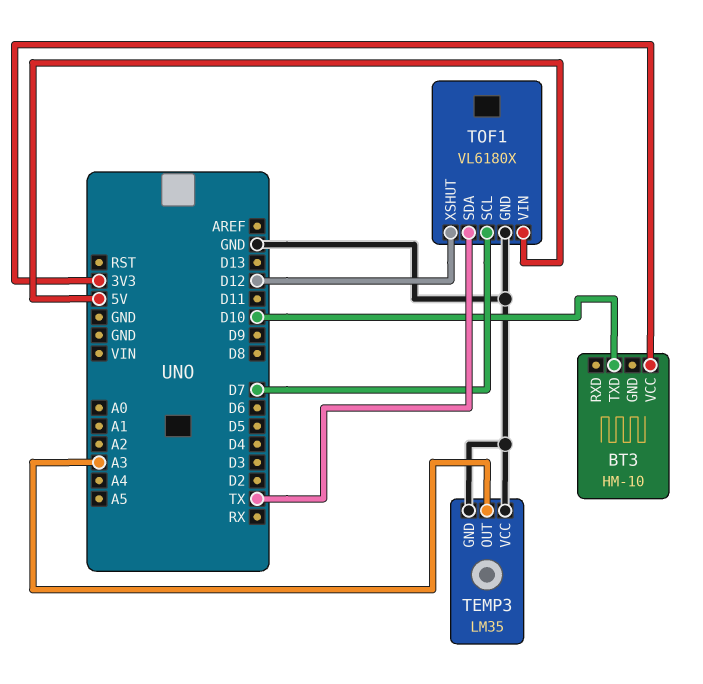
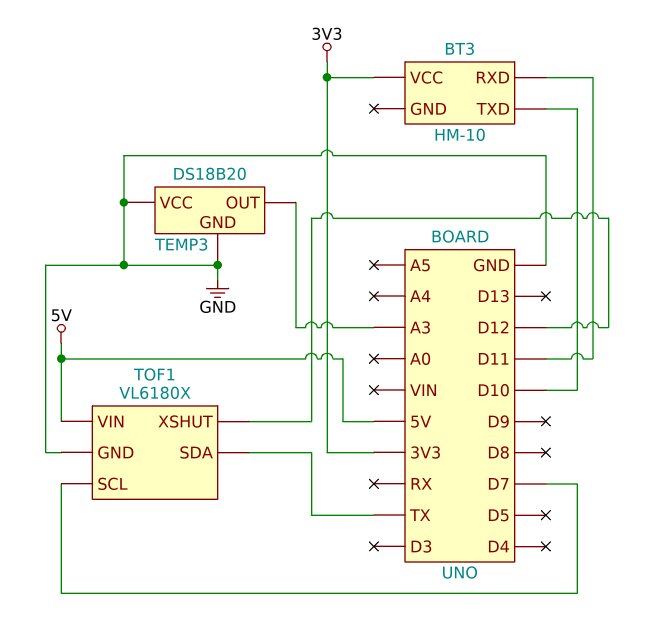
BT3 pin RXD: none -> D11
TEMP3: LM35 -> DS18B20

